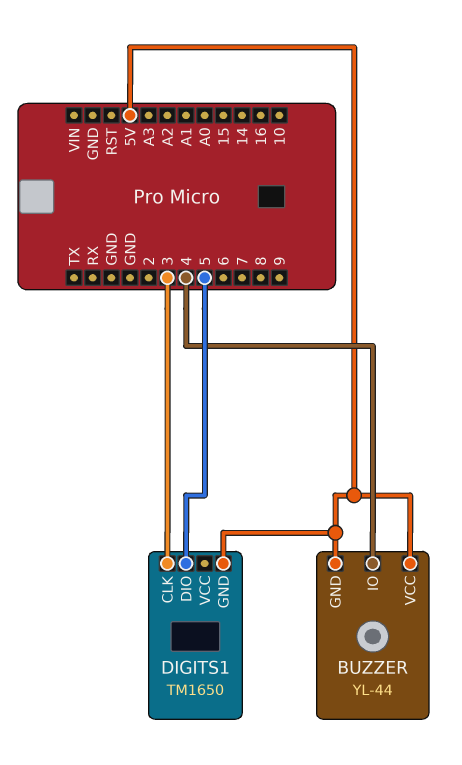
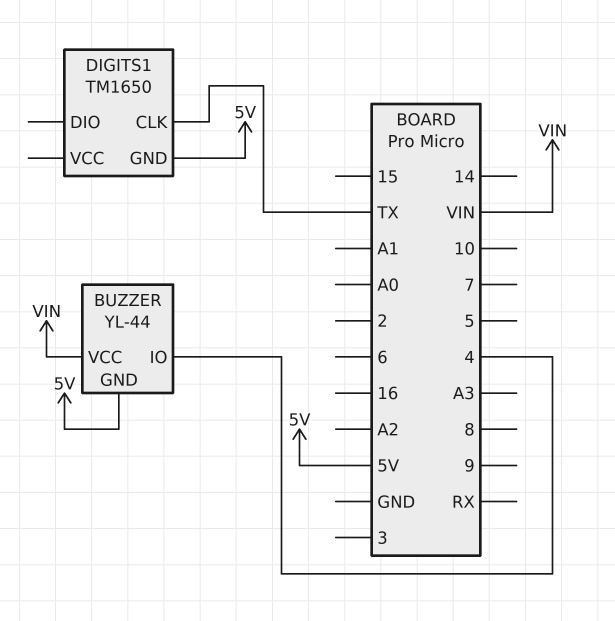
BUZZER pin VCC: 5V -> VIN
DIGITS1 pin CLK: 3 -> TX
DIGITS1 pin DIO: 5 -> none

